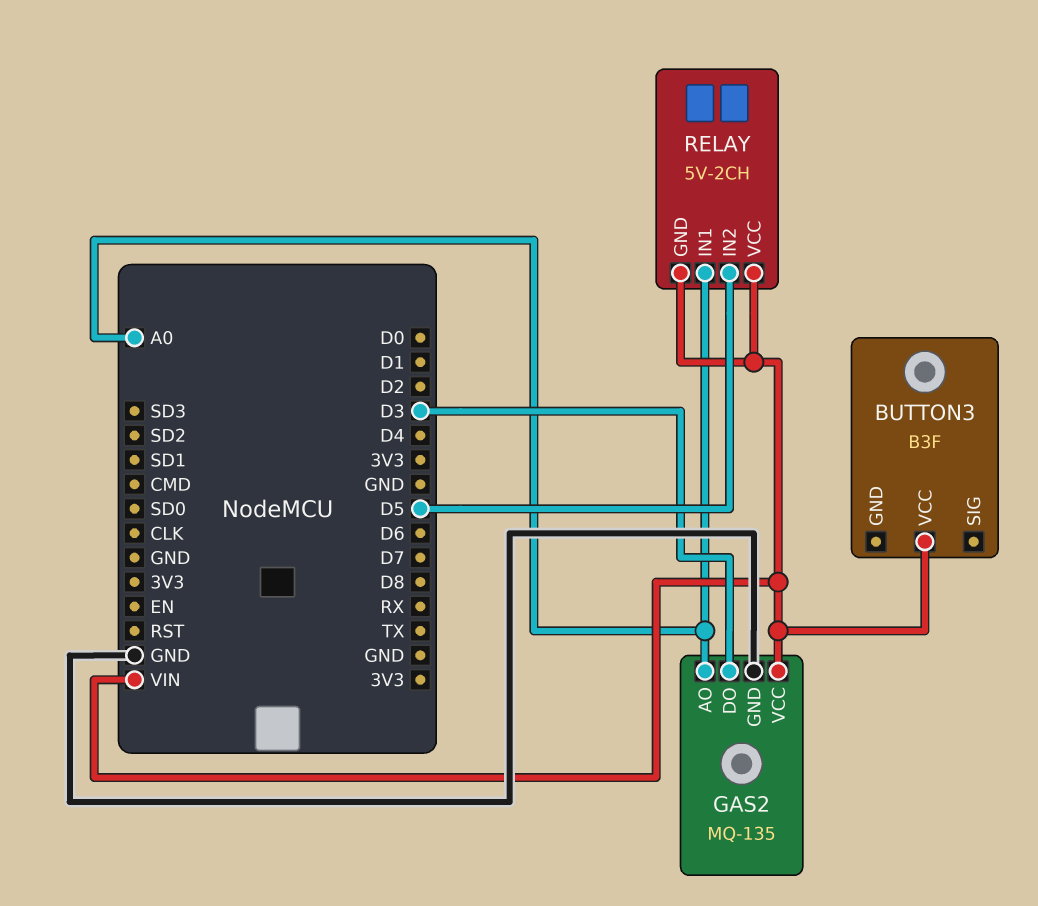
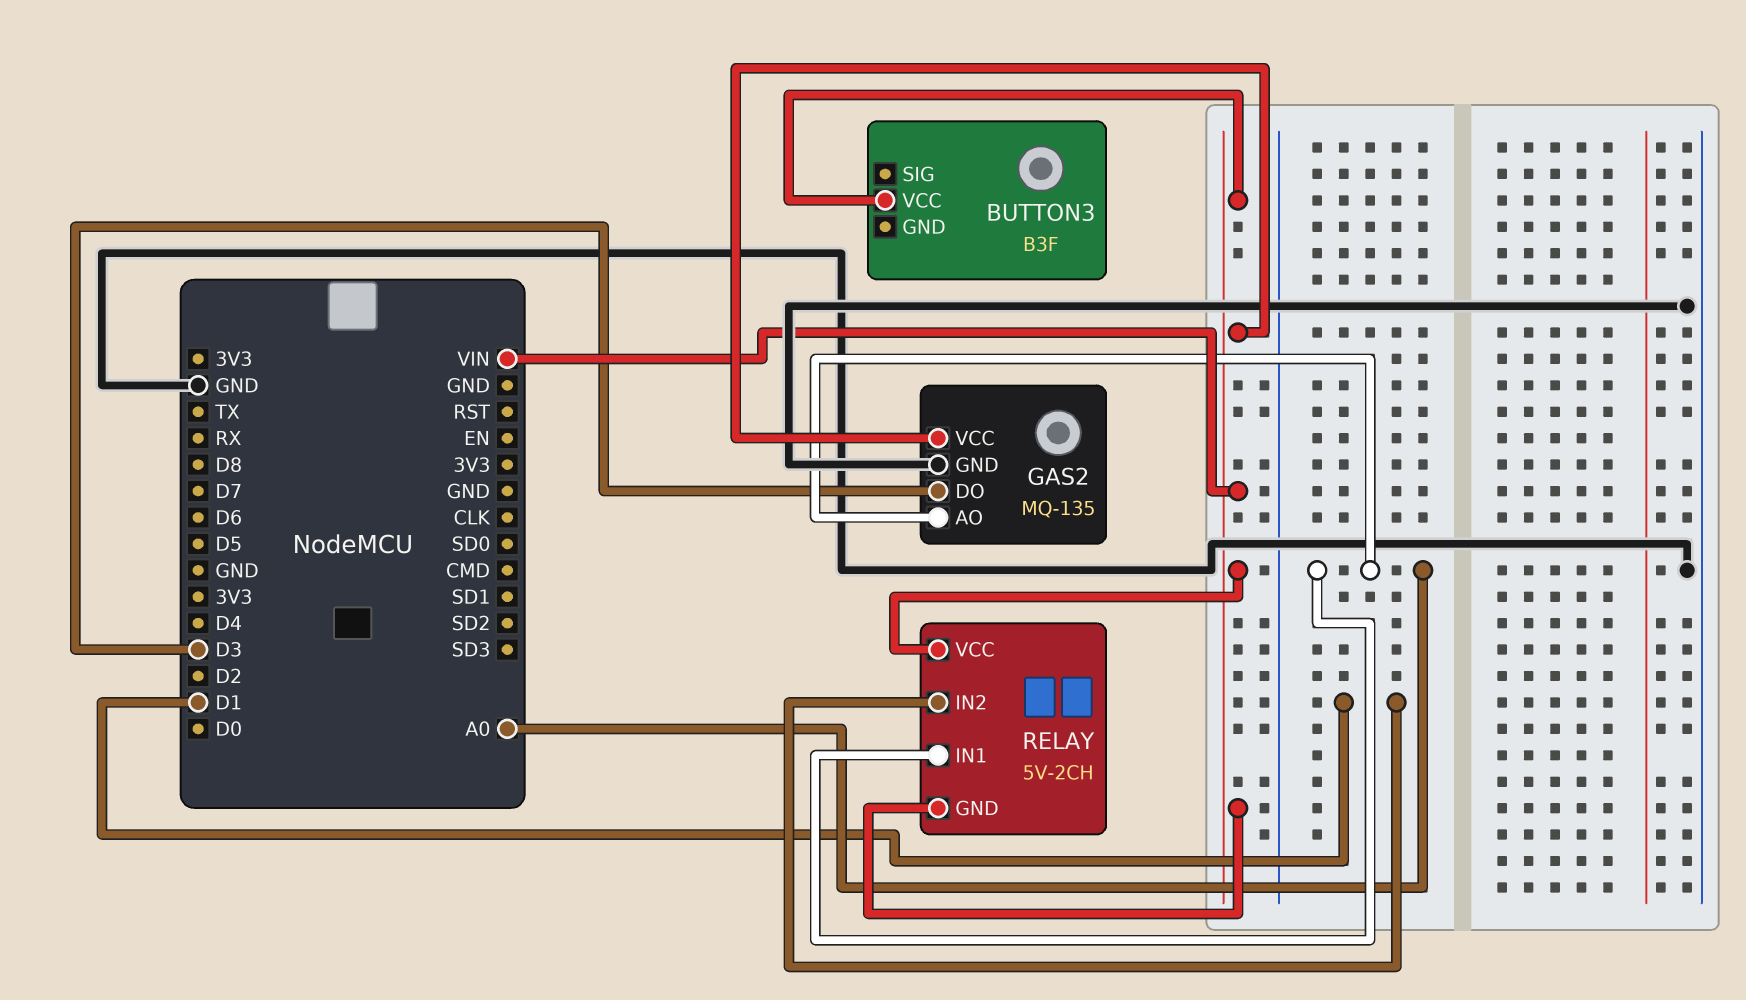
RELAY pin IN2: D5 -> D1

